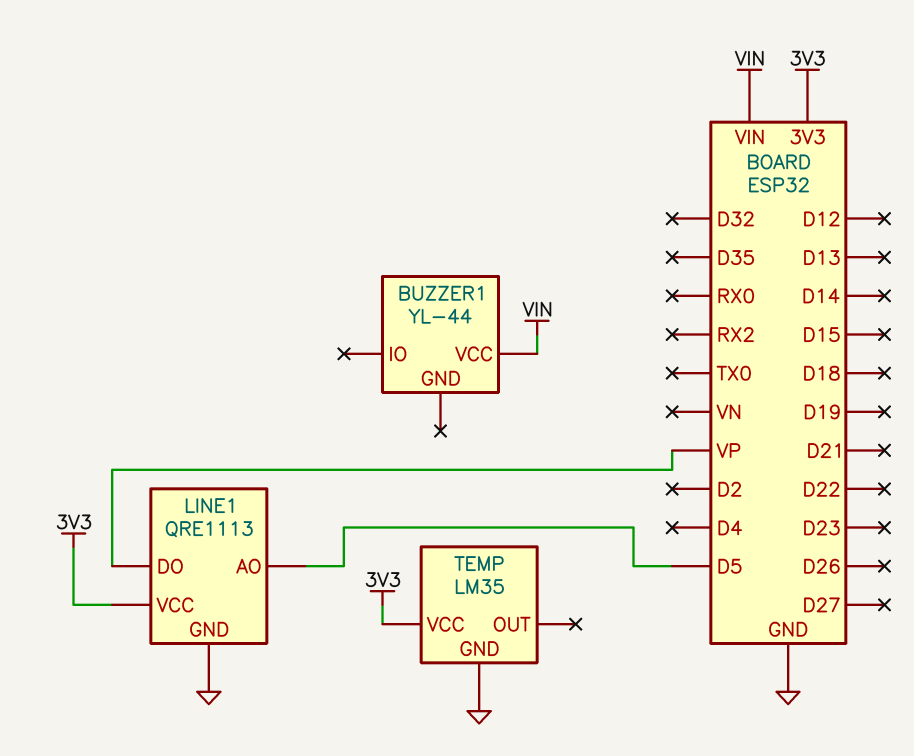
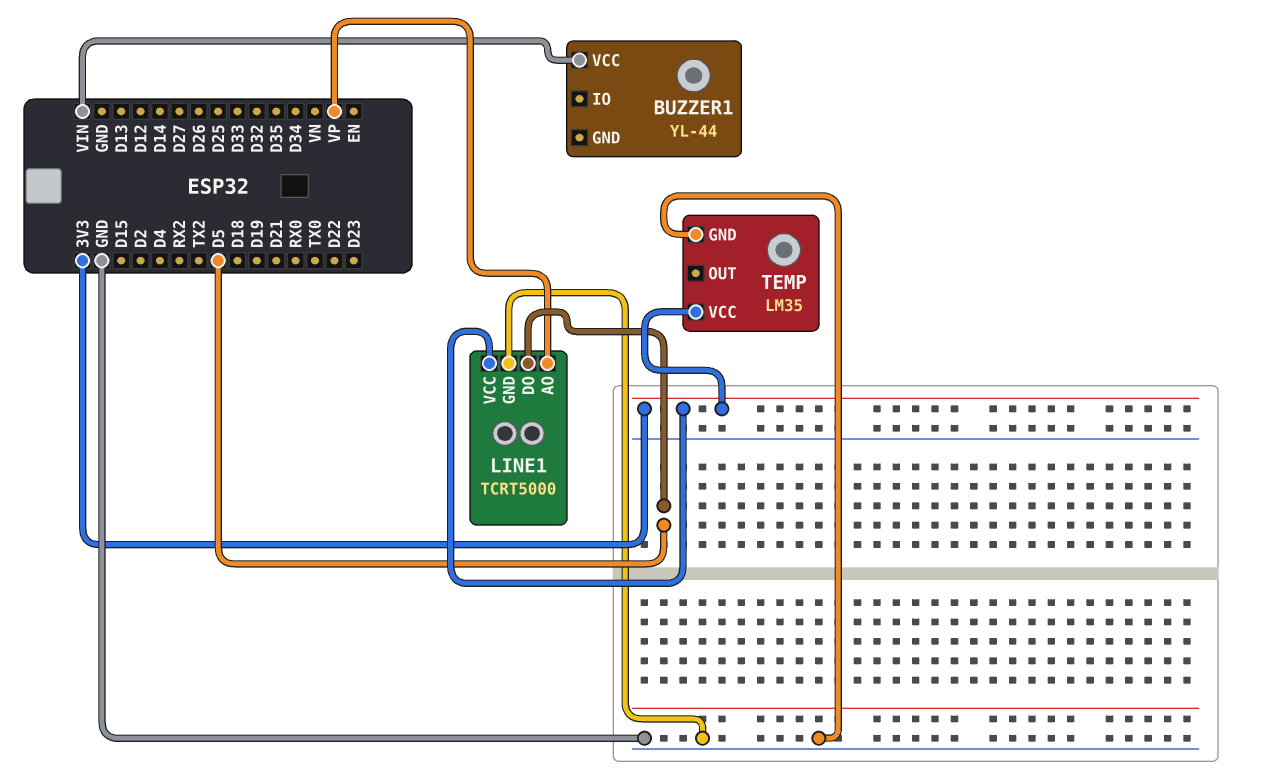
LINE1: QRE1113 -> TCRT5000
LINE1 pin AO: D5 -> VP
LINE1 pin DO: VP -> D5

